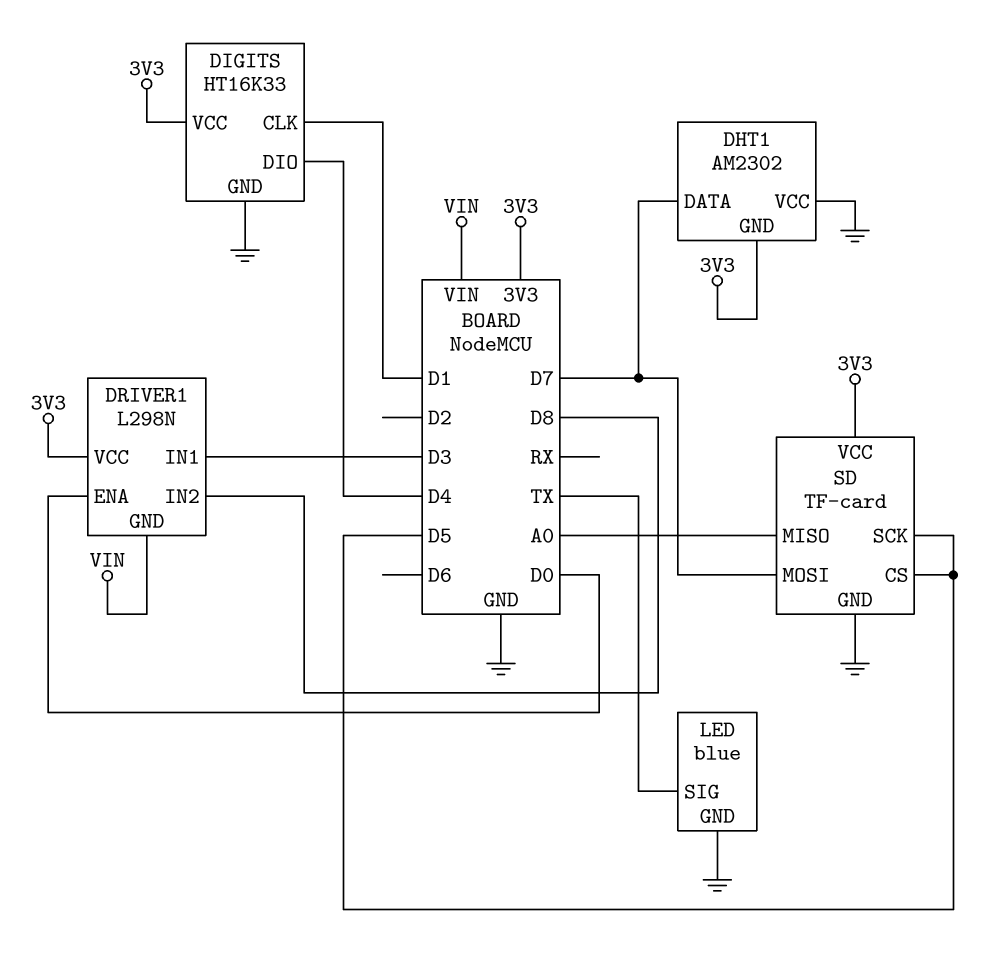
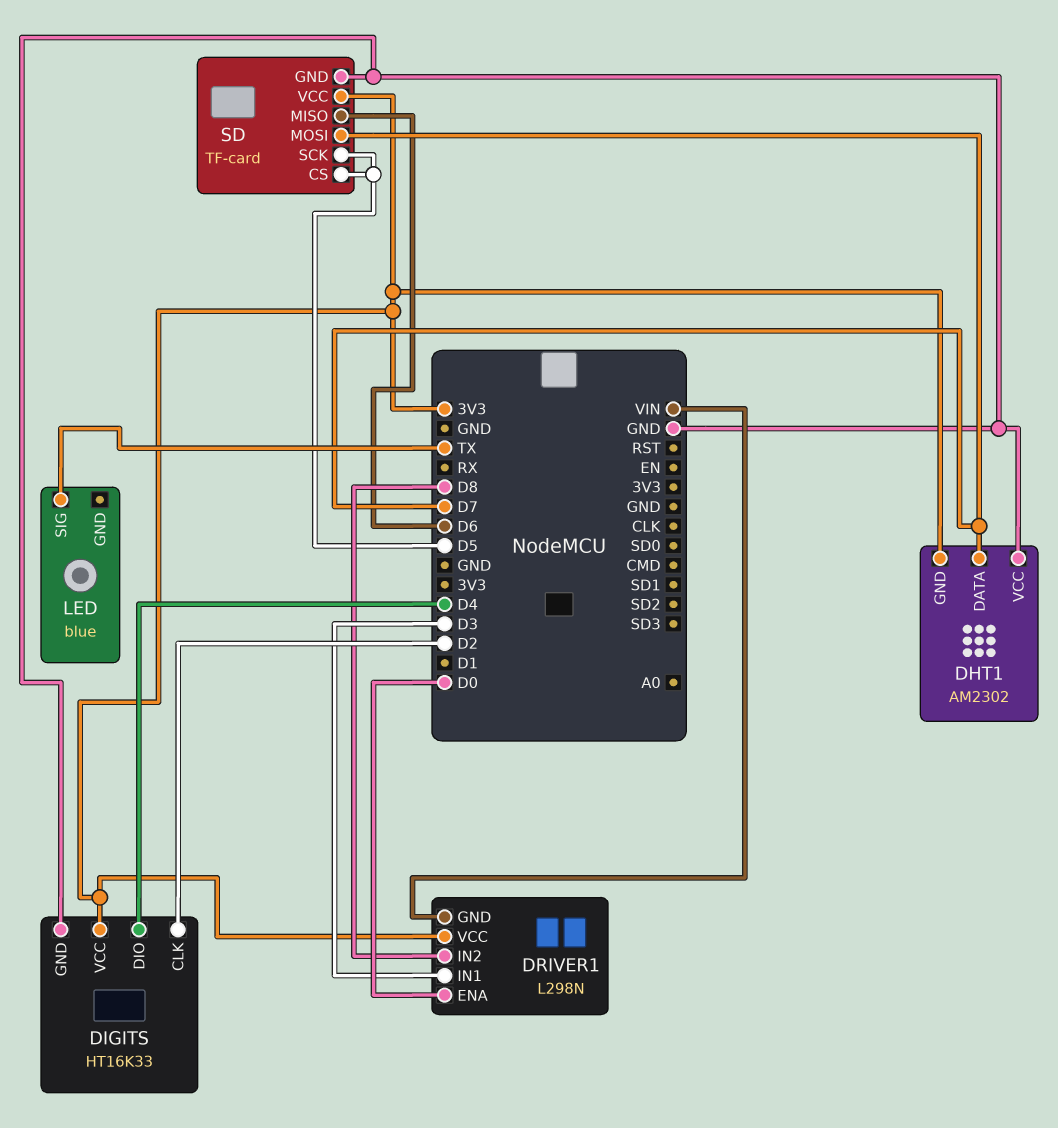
DIGITS pin CLK: D1 -> D2
LED pin GND: GND -> none
SD pin MISO: A0 -> D6

